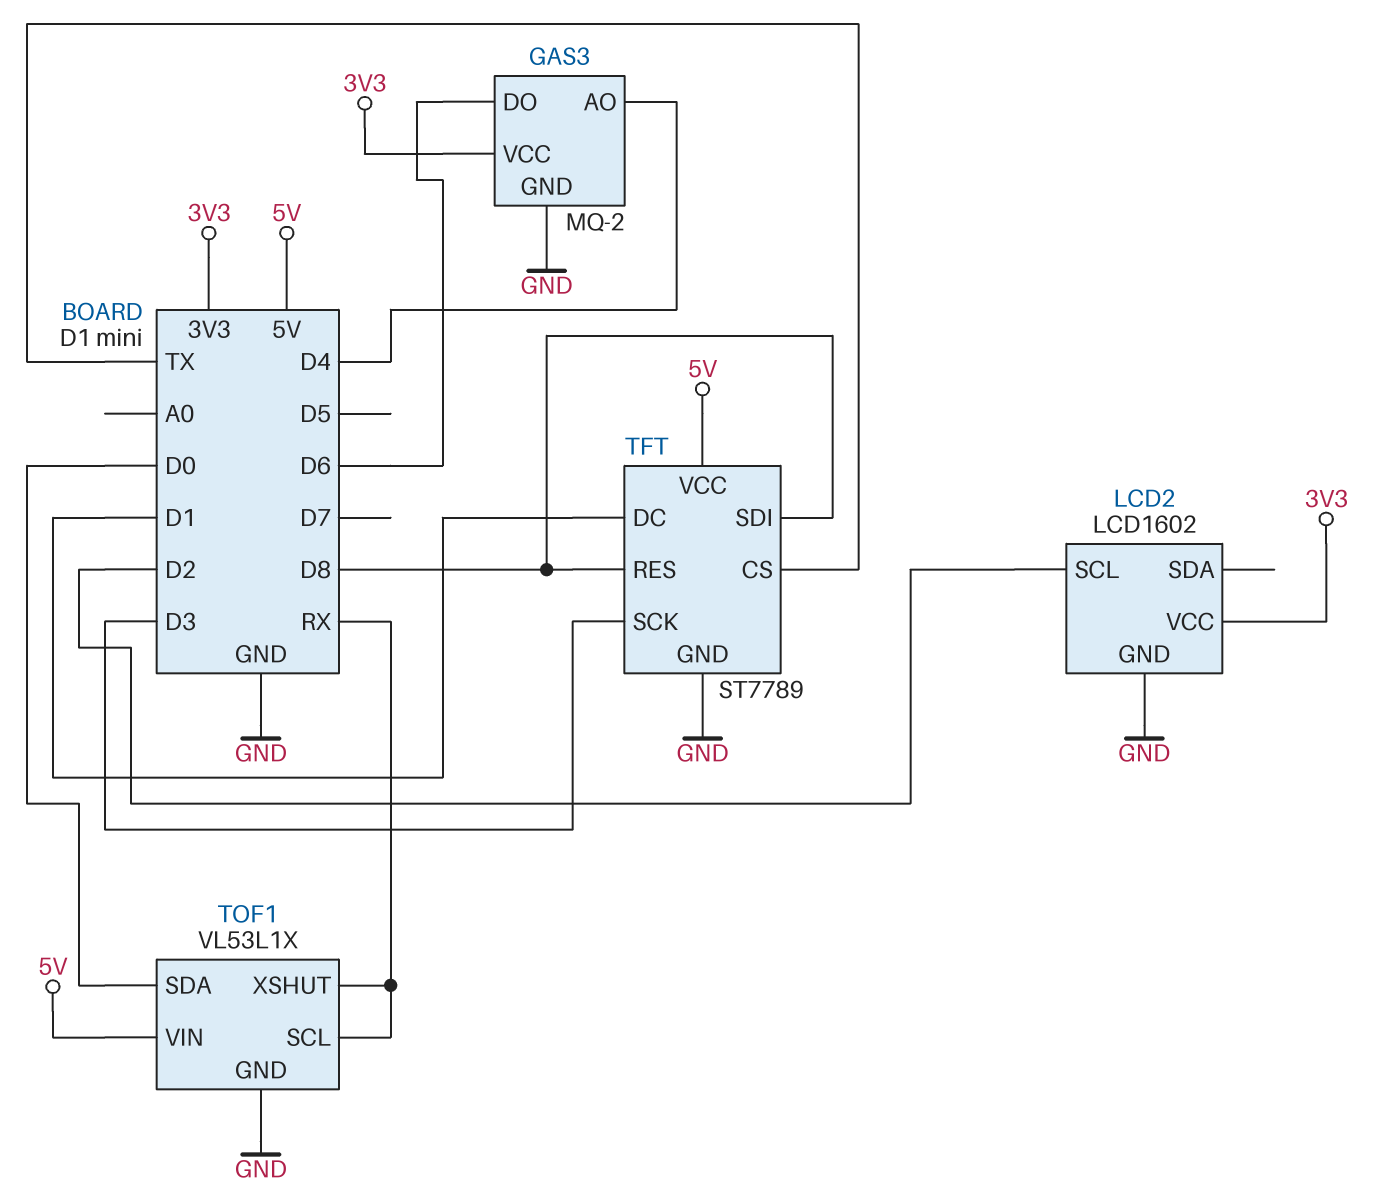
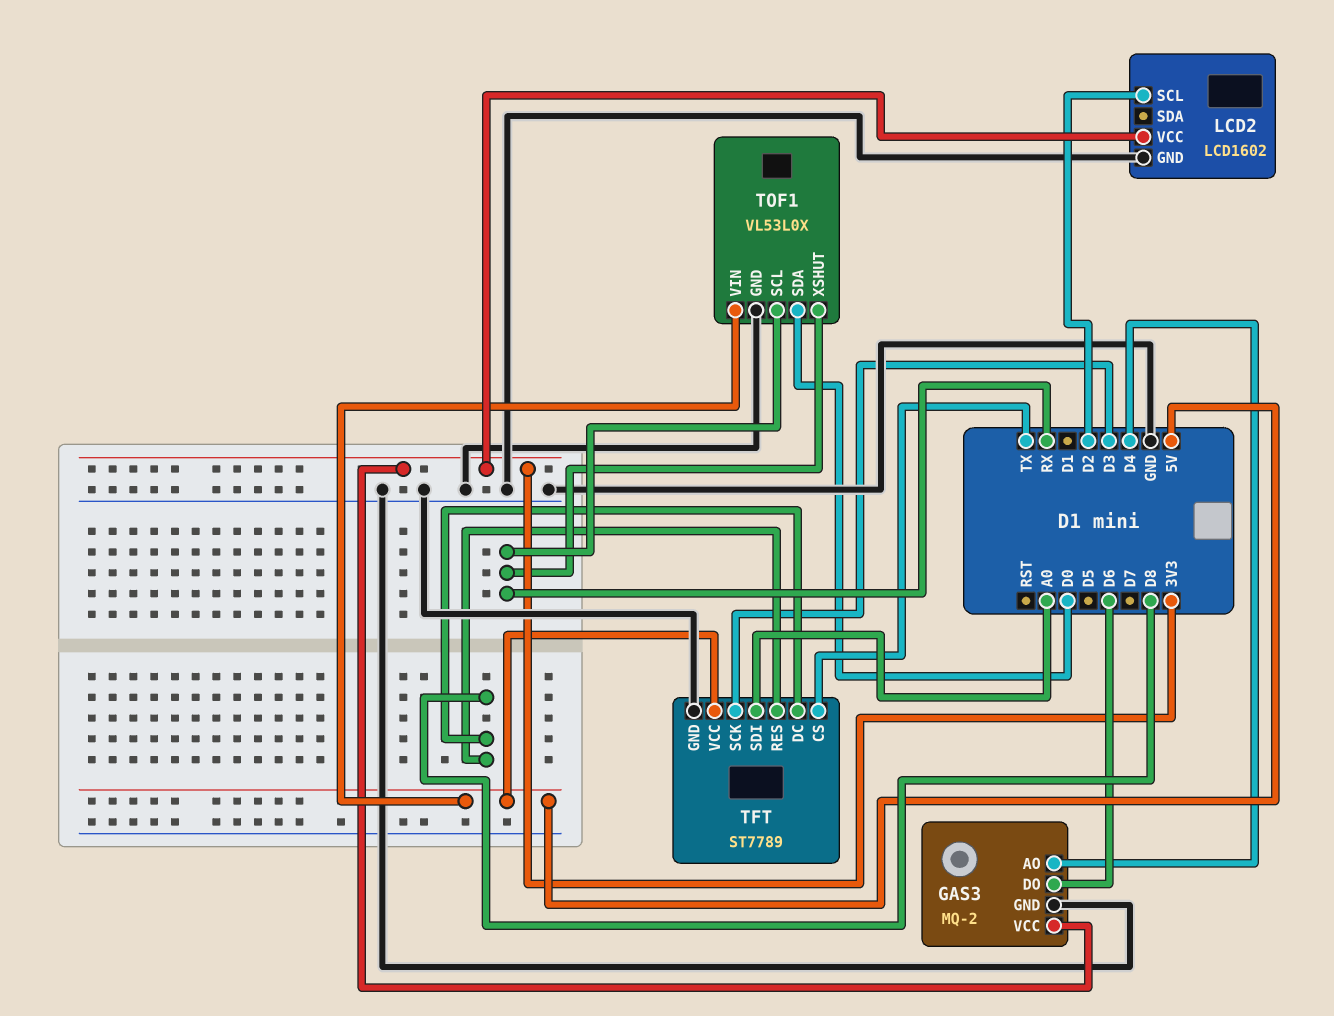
TFT pin DC: D1 -> D8
TFT pin SDI: D8 -> A0
TOF1: VL53L1X -> VL53L0X

